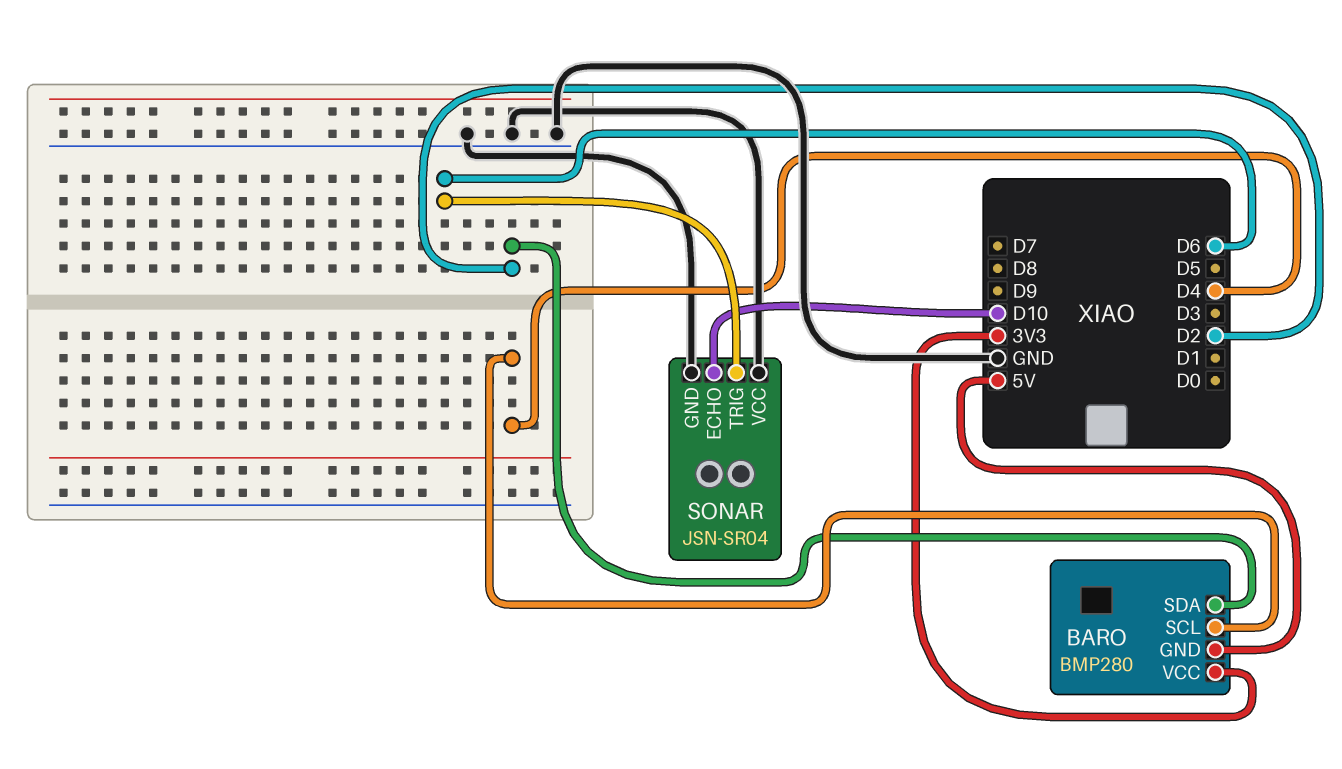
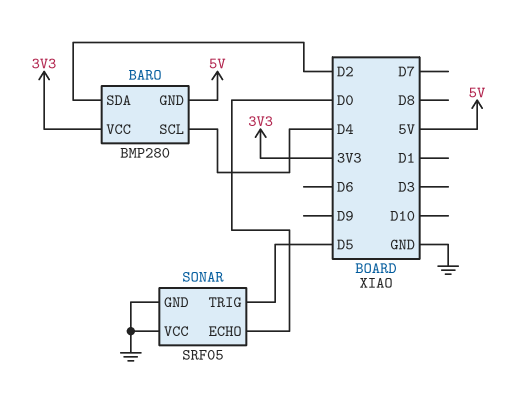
SONAR: JSN-SR04 -> SRF05
SONAR pin ECHO: D10 -> D0
SONAR pin TRIG: D6 -> D5

